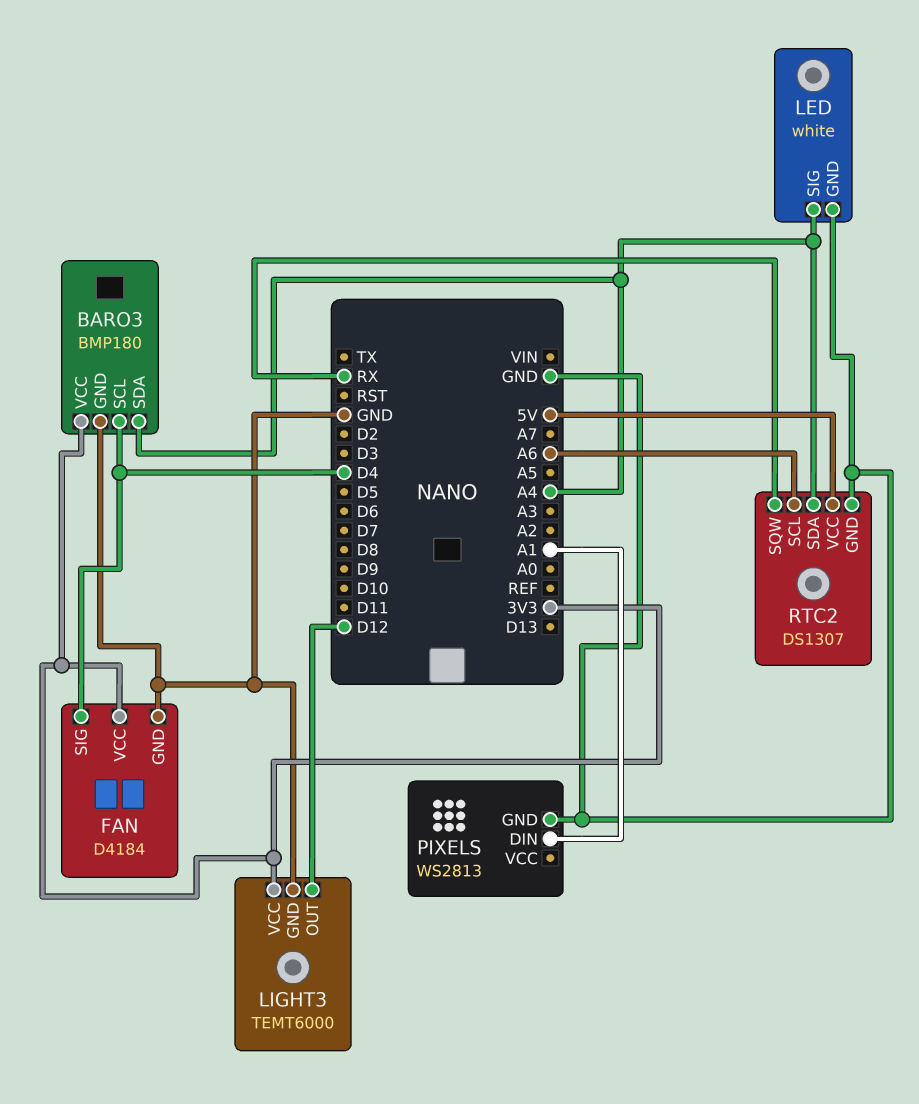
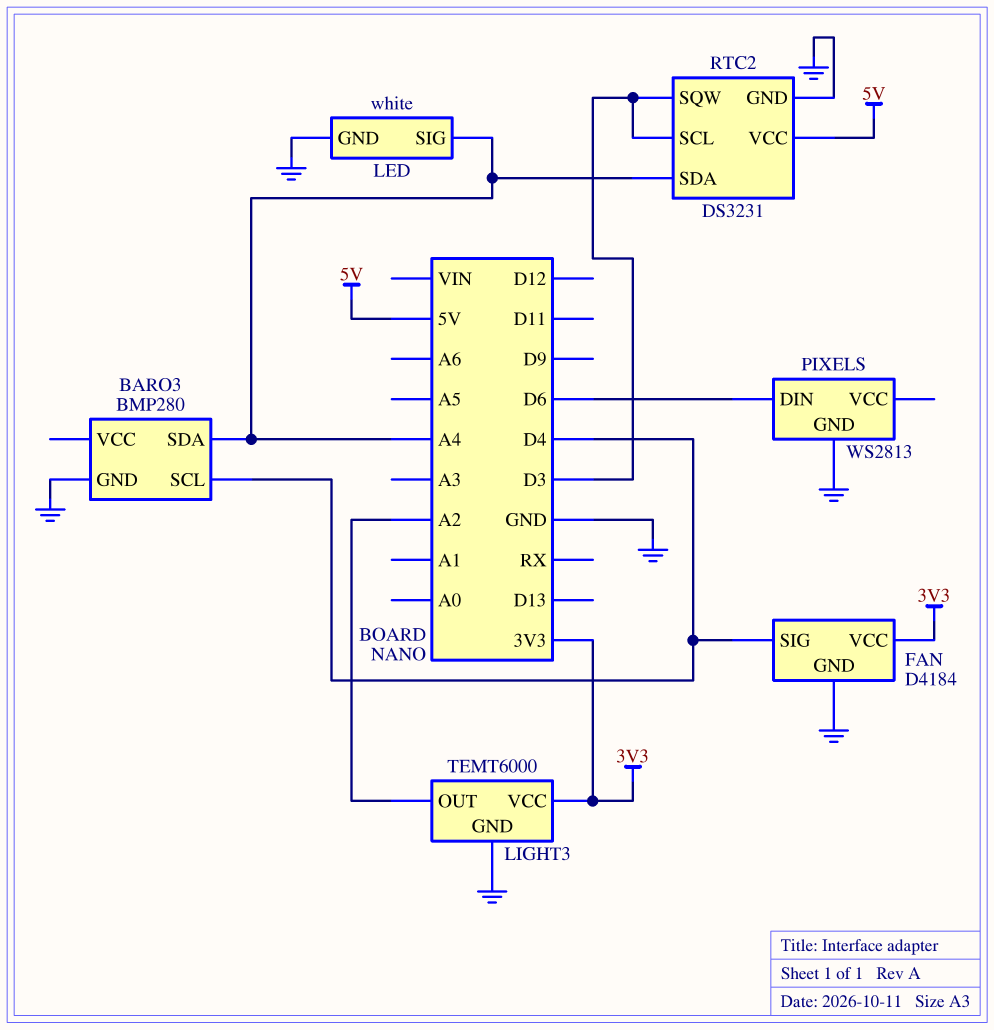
BARO3: BMP180 -> BMP280
BARO3 pin VCC: 3V3 -> none
LIGHT3 pin OUT: D12 -> A2
PIXELS pin DIN: A1 -> D6
RTC2: DS1307 -> DS3231
RTC2 pin SCL: A6 -> D3
RTC2 pin SQW: RX -> D3

